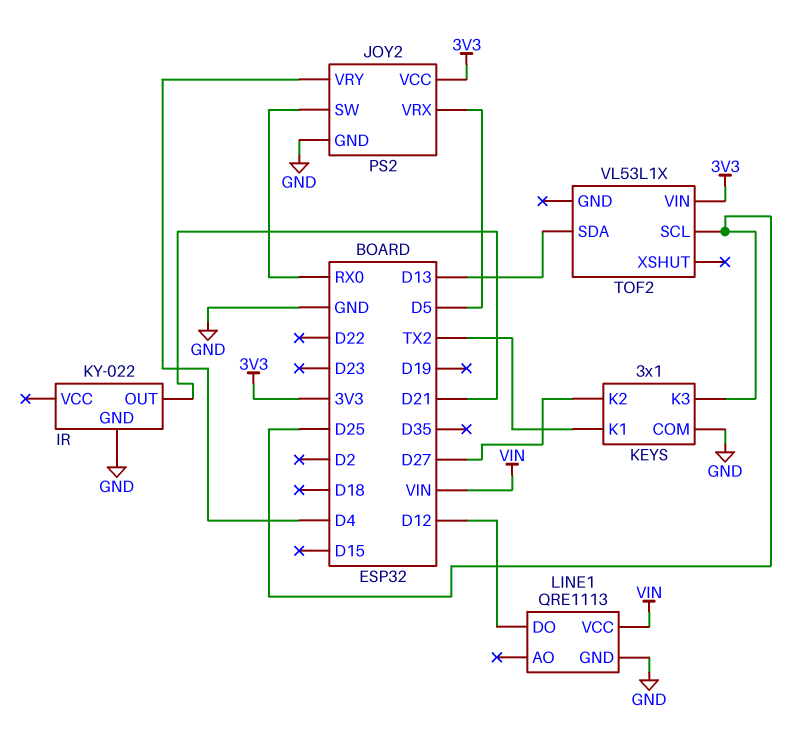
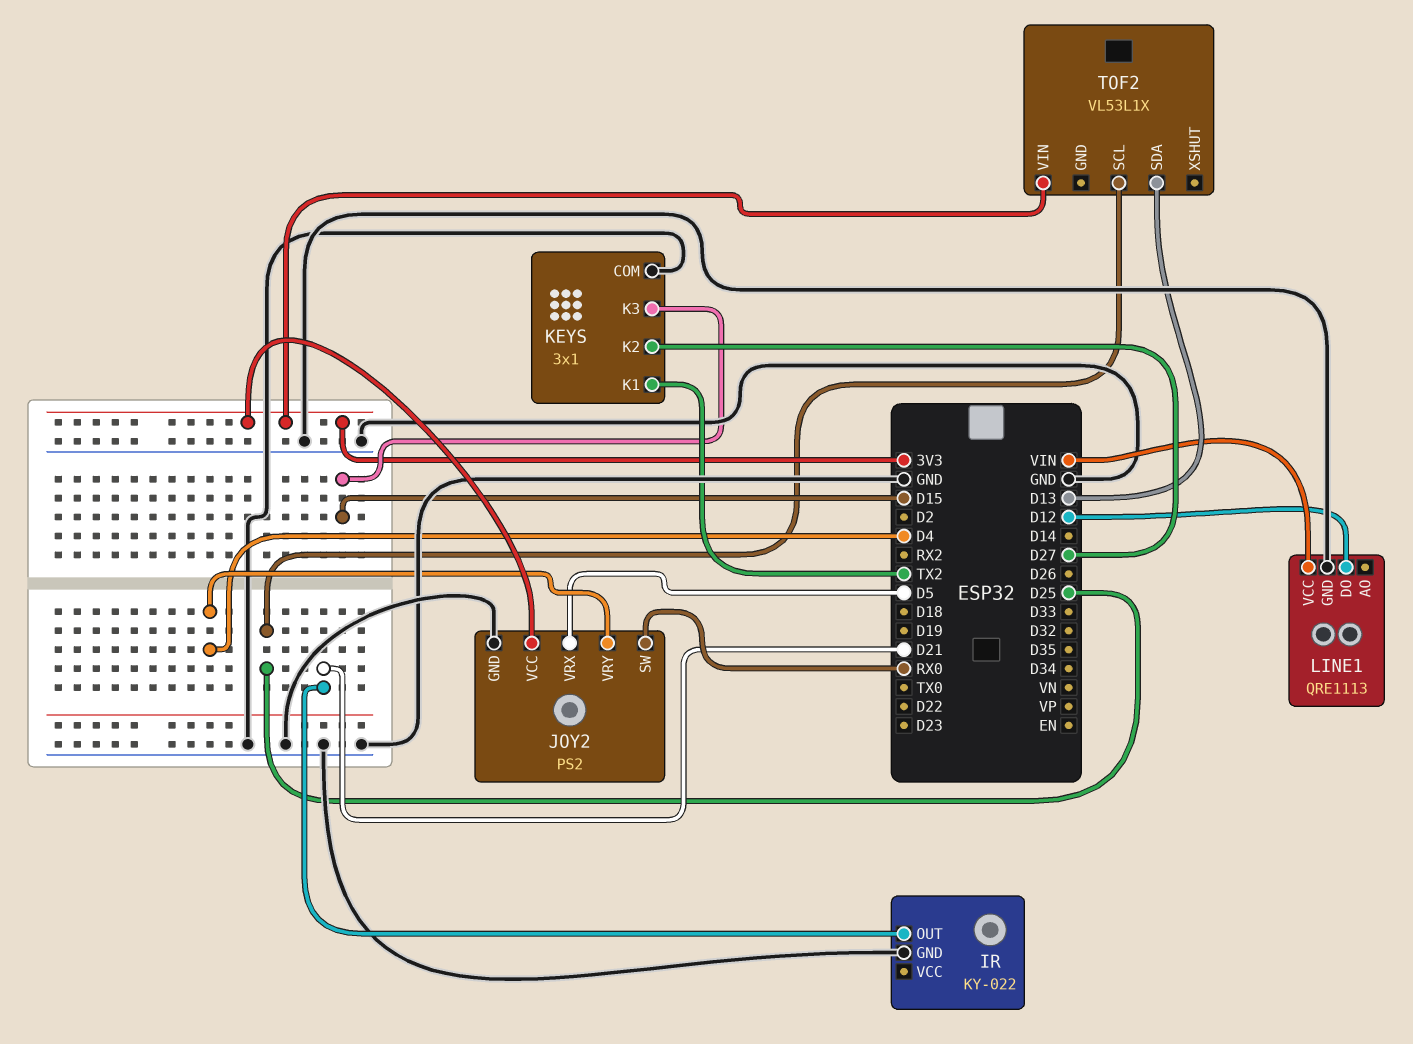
KEYS pin K3: D25 -> D15

